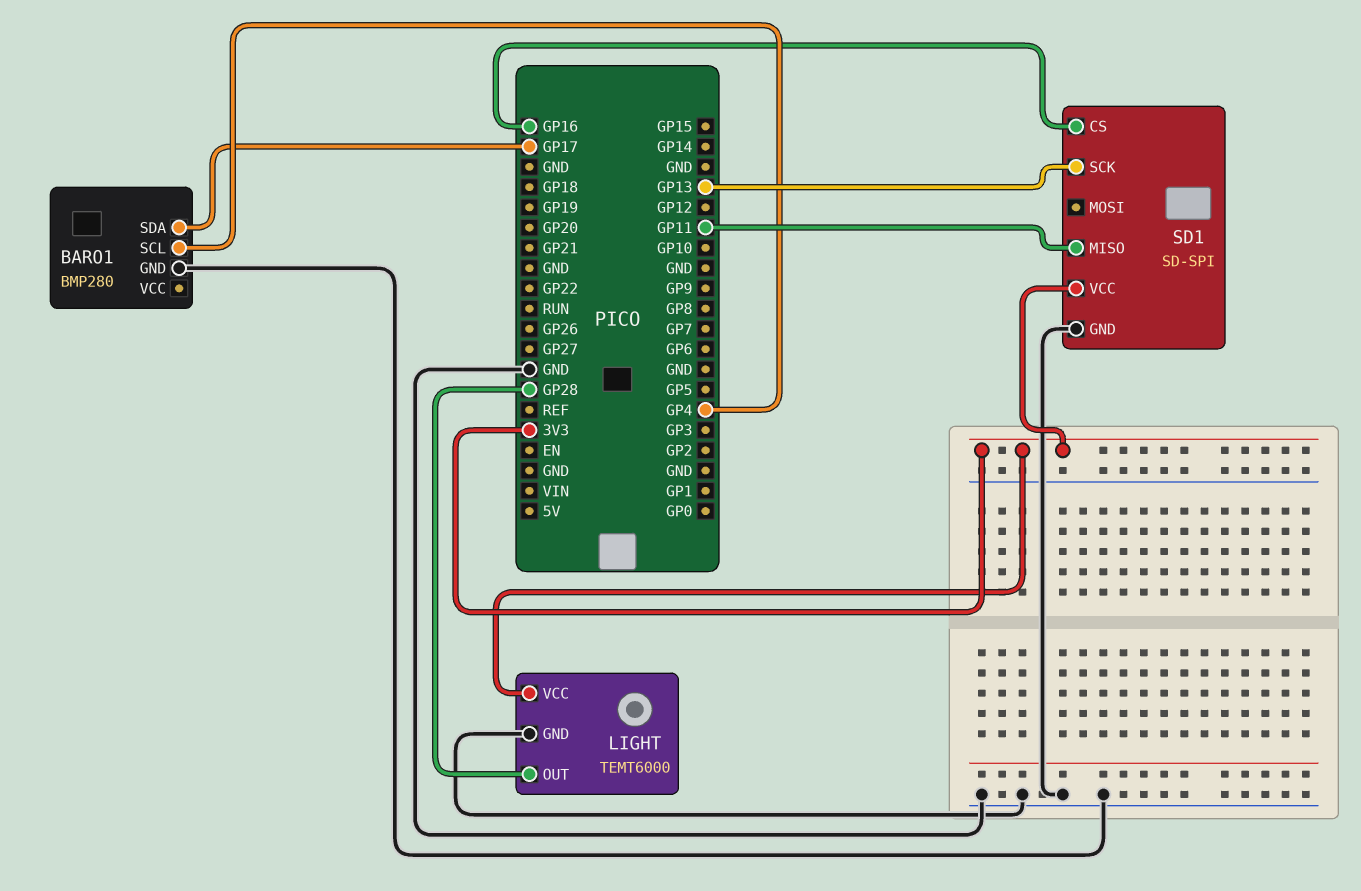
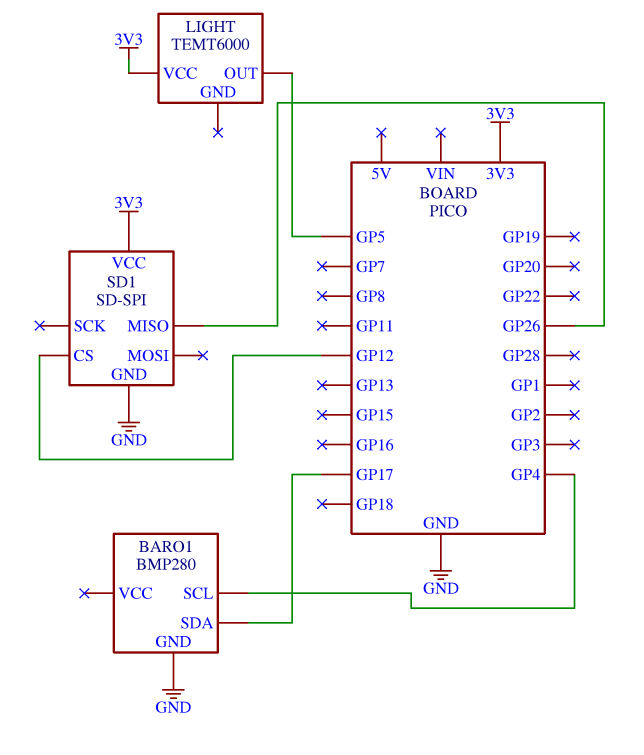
LIGHT pin GND: GND -> none
LIGHT pin OUT: GP28 -> GP5
SD1 pin CS: GP16 -> GP12
SD1 pin MISO: GP11 -> GP26
SD1 pin SCK: GP13 -> none

